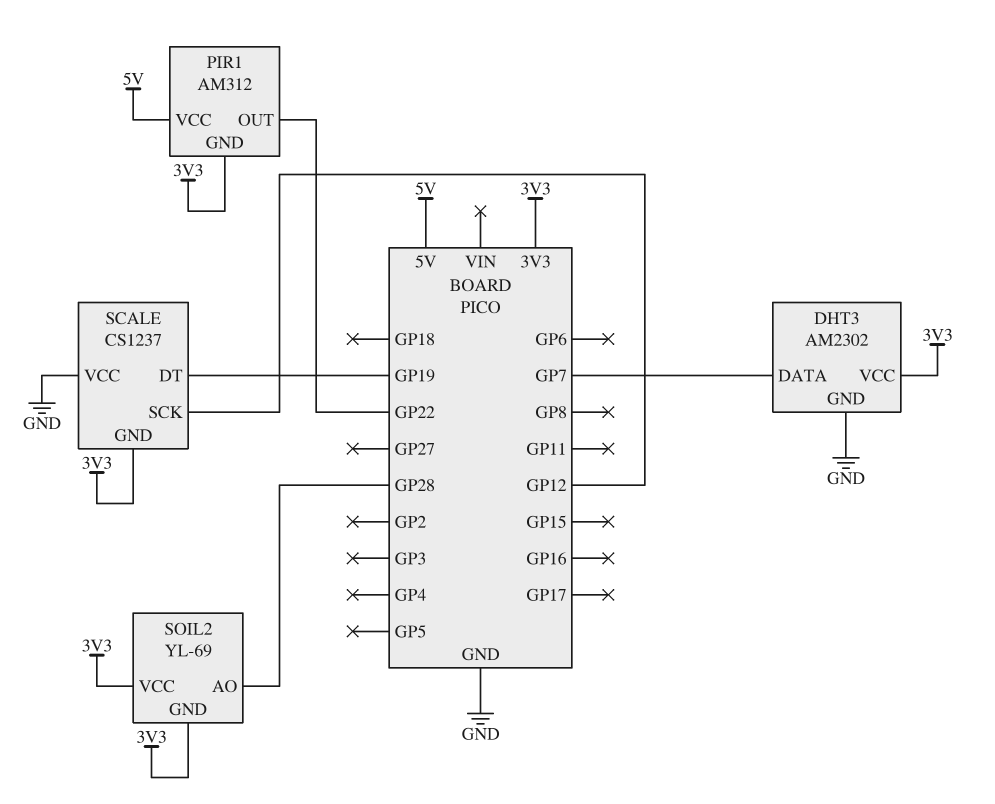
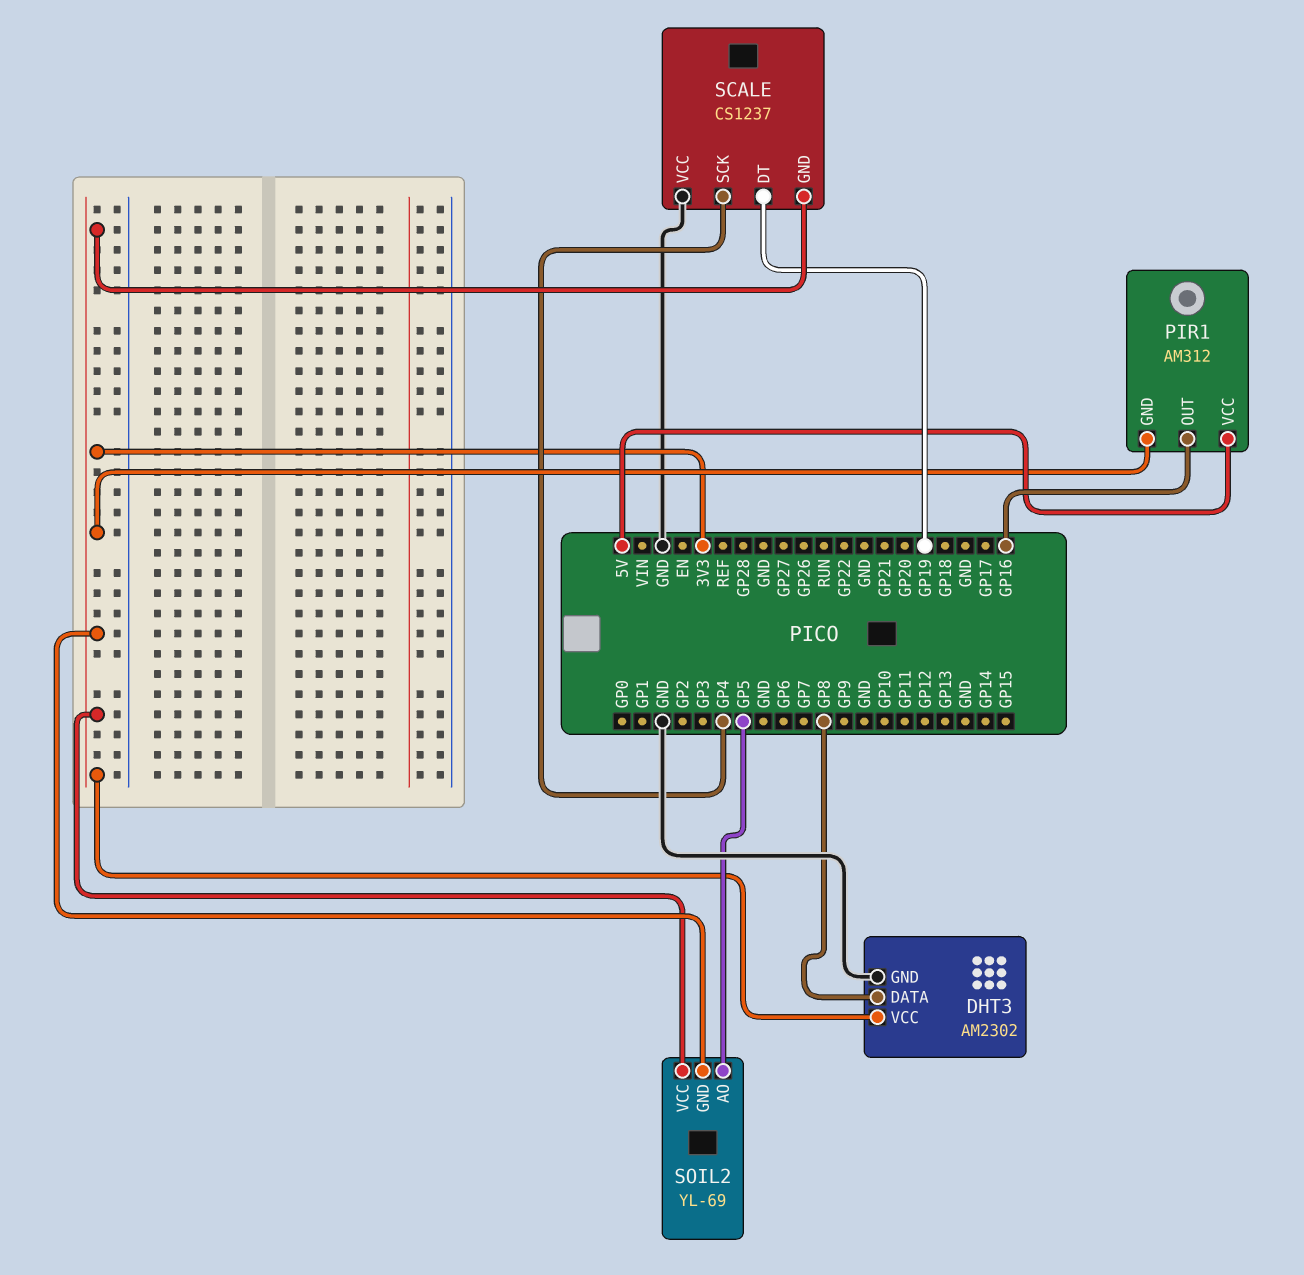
DHT3 pin DATA: GP7 -> GP8
PIR1 pin OUT: GP22 -> GP16
SCALE pin SCK: GP12 -> GP4
SOIL2 pin AO: GP28 -> GP5

